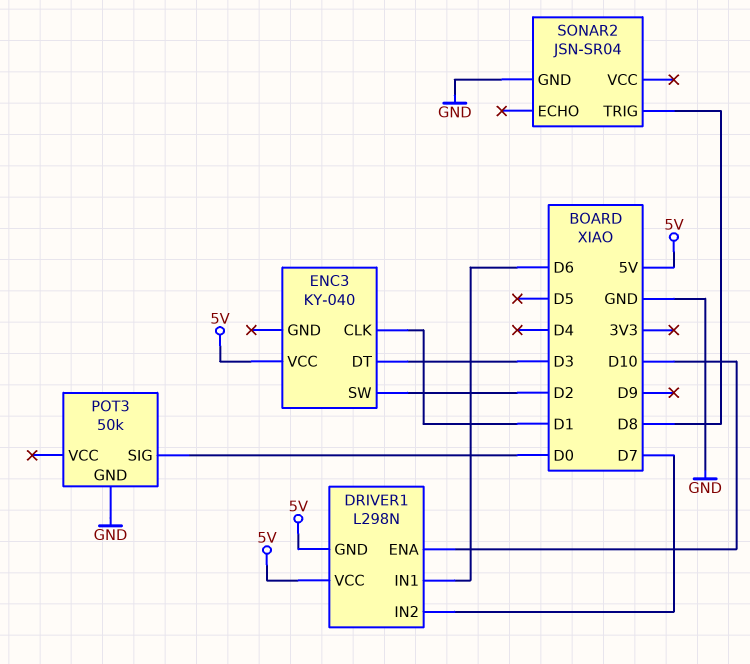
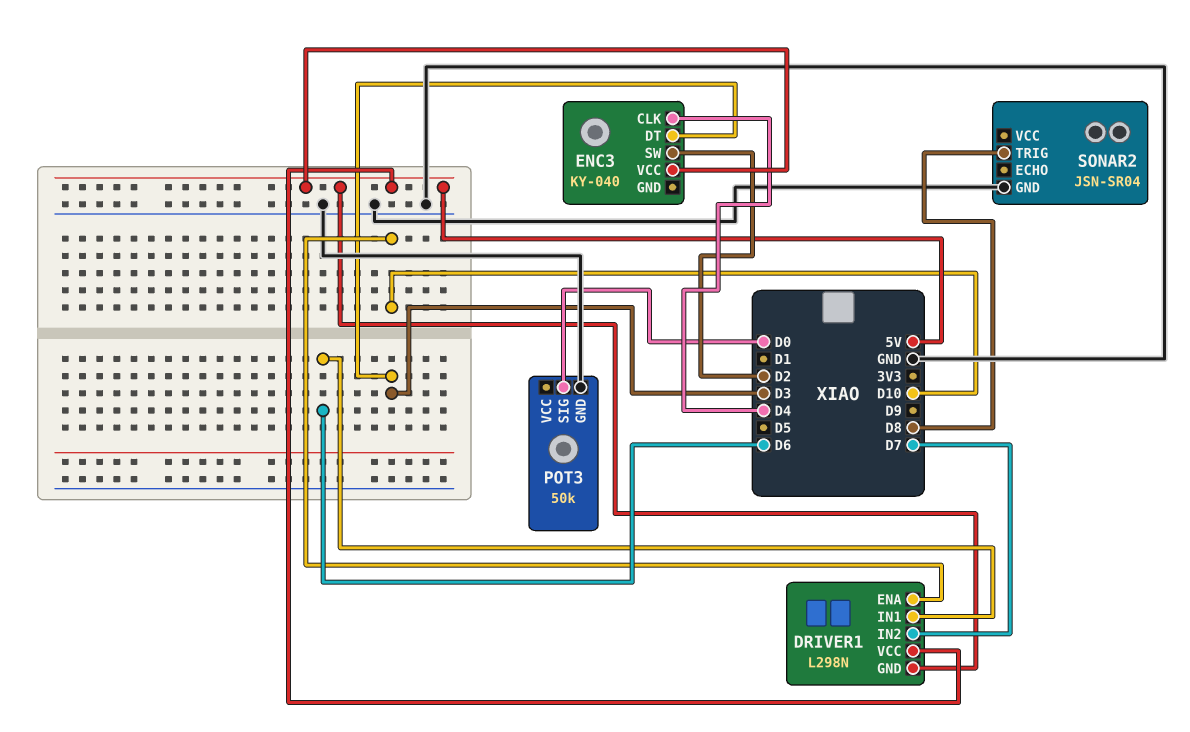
ENC3 pin CLK: D1 -> D4

